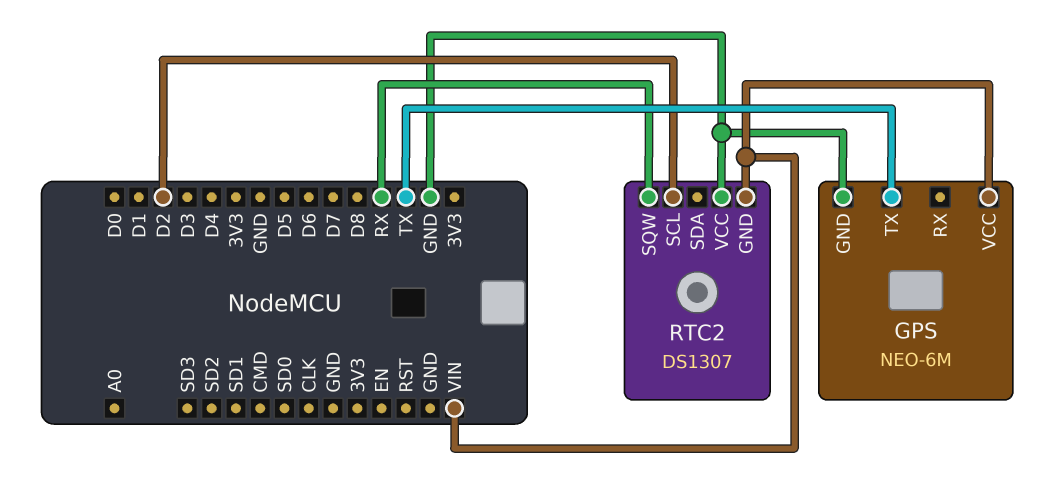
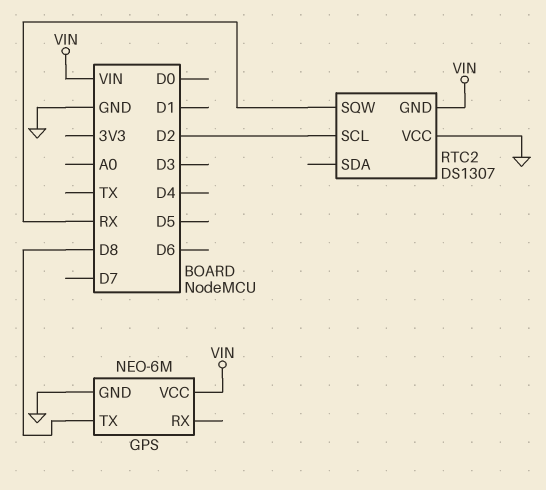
GPS pin TX: TX -> D8

